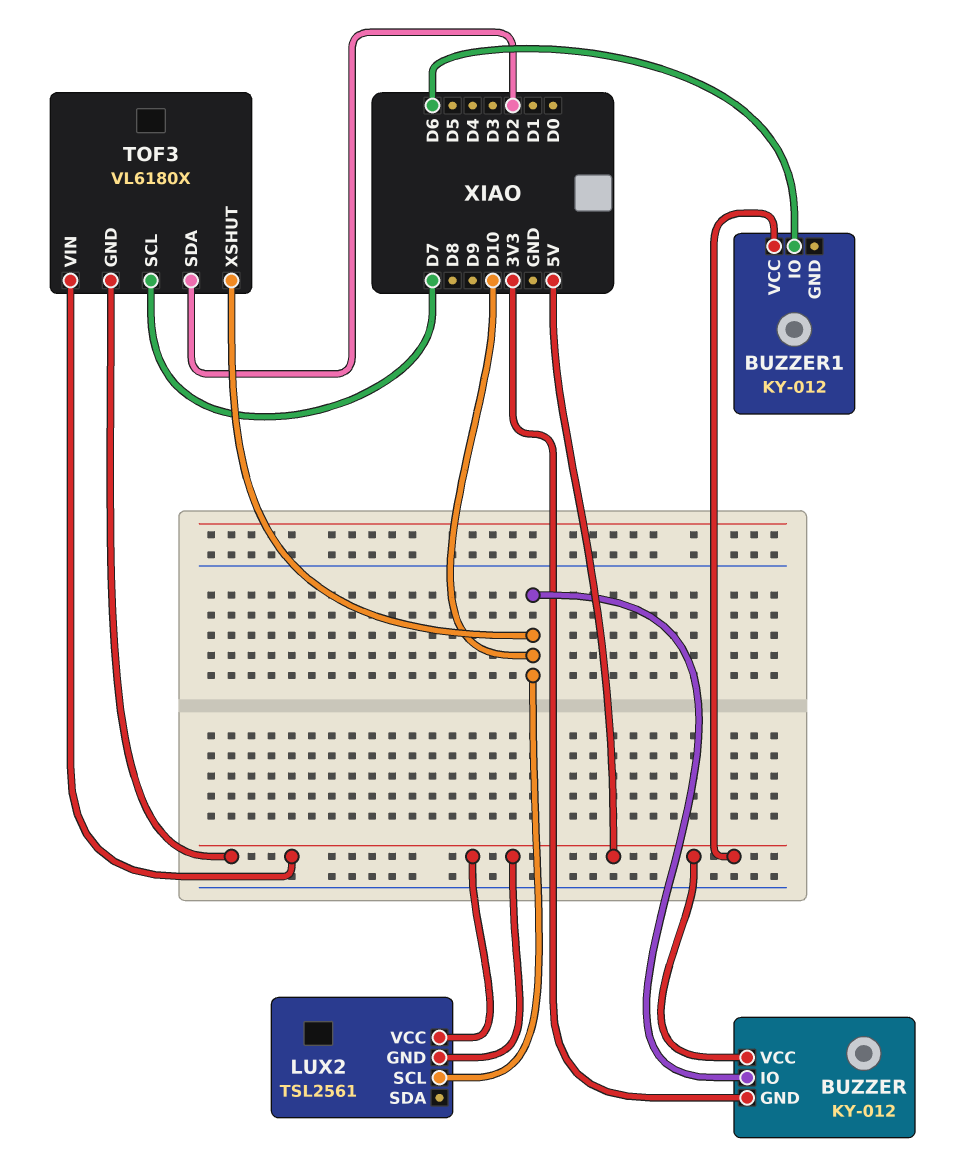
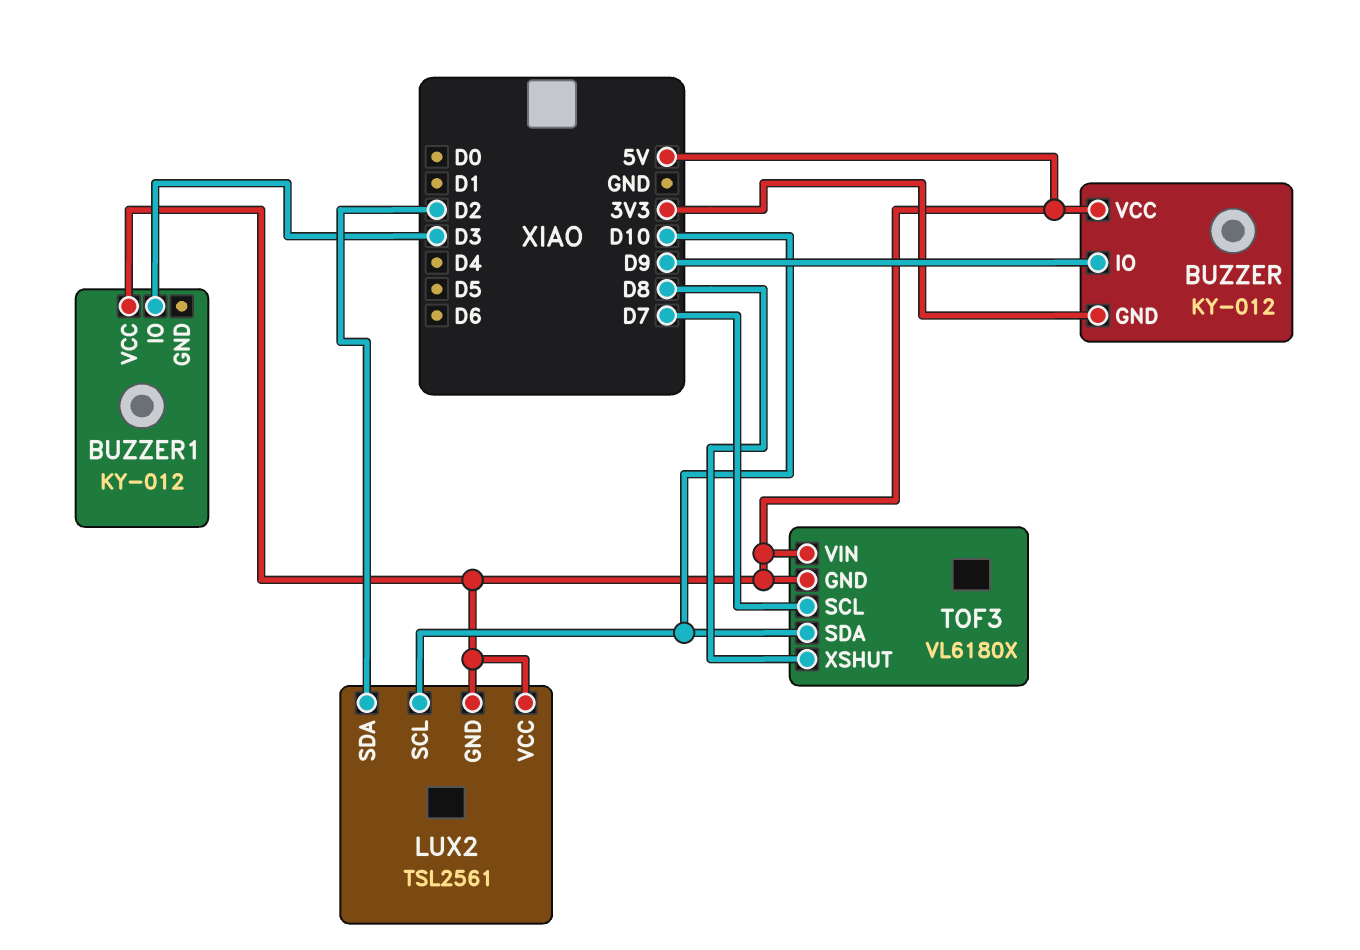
BUZZER pin IO: D10 -> D9
BUZZER1 pin IO: D6 -> D3
LUX2 pin SDA: none -> D2
TOF3 pin SDA: D2 -> D10
TOF3 pin XSHUT: D10 -> D8

